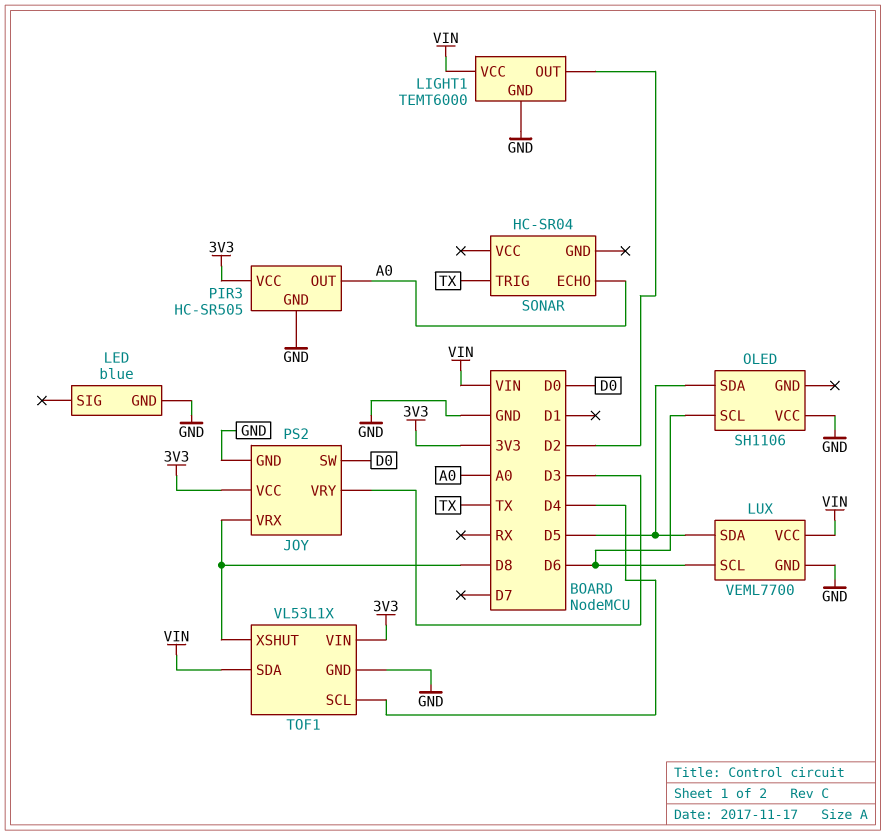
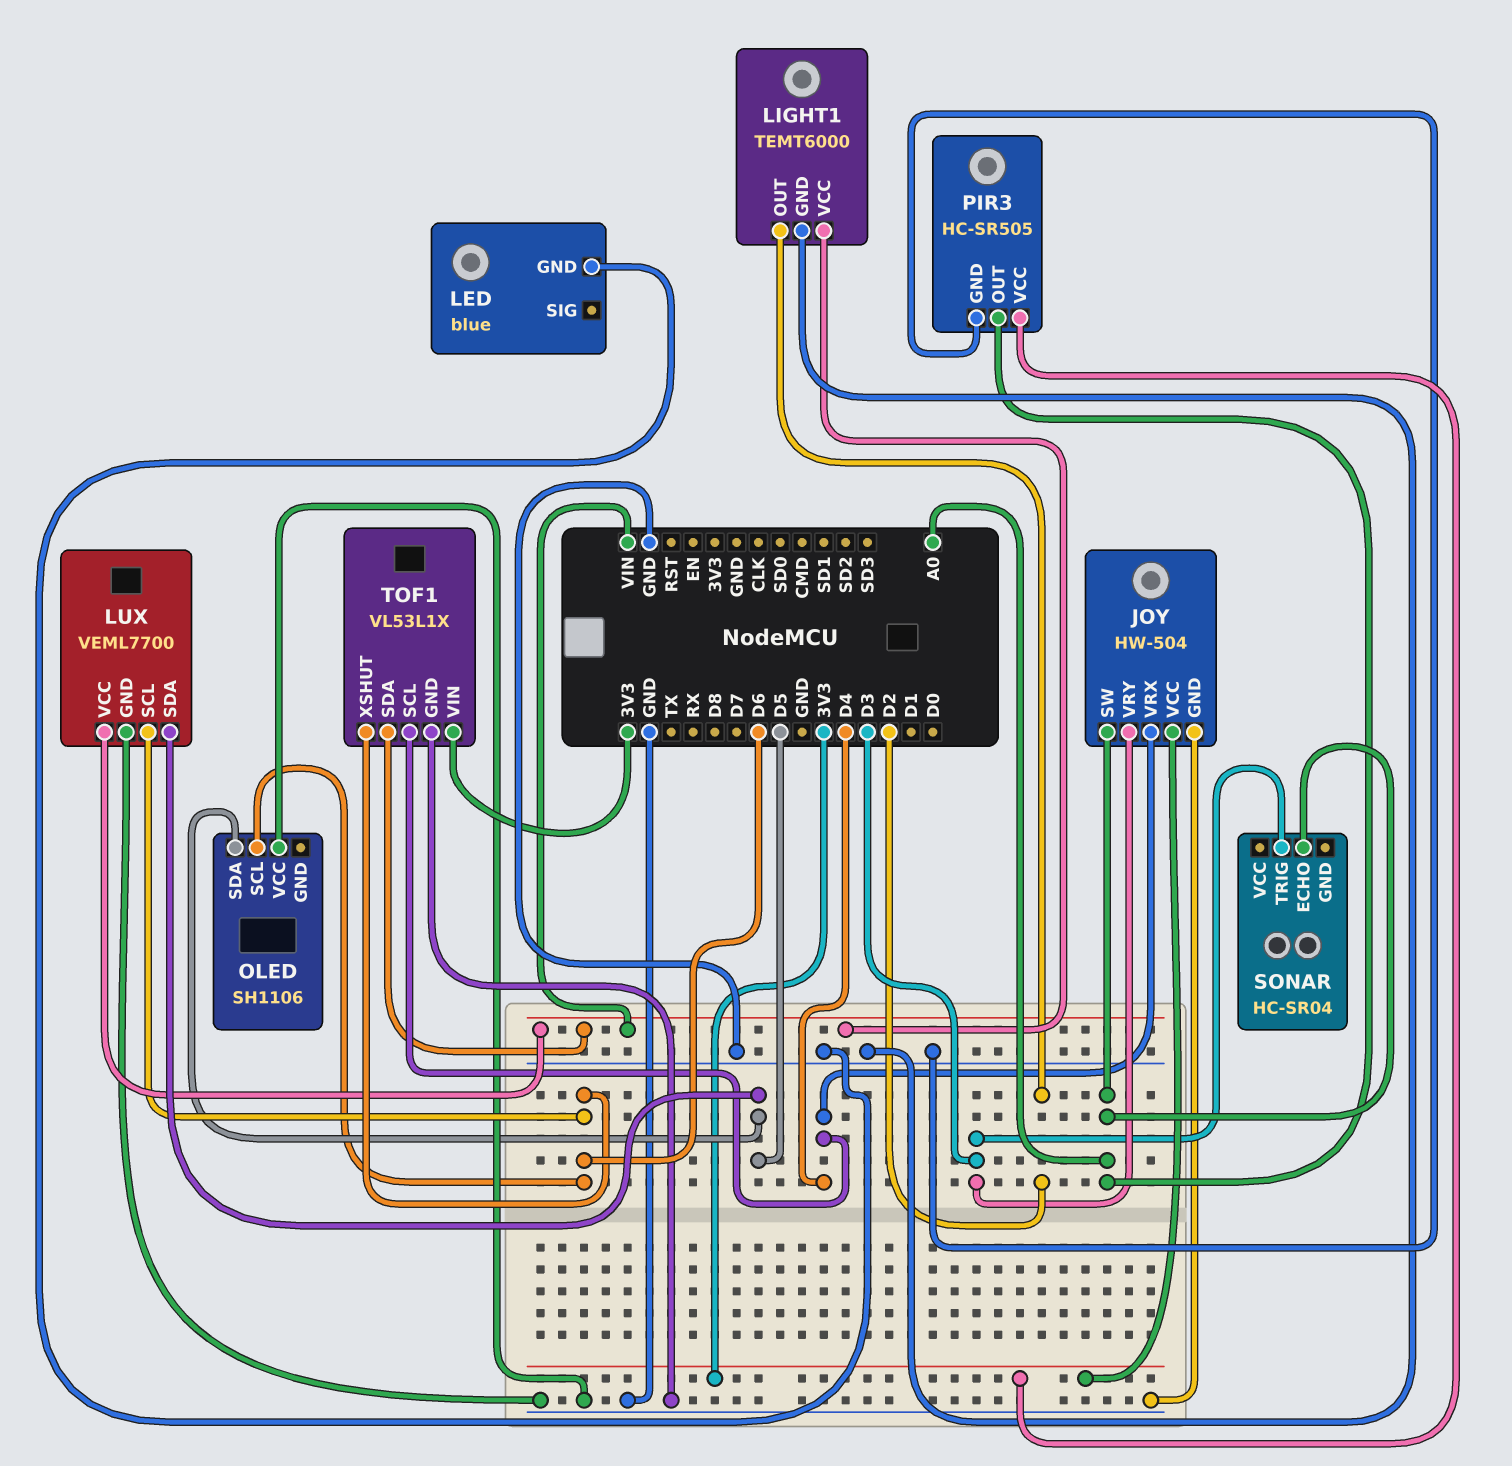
JOY: PS2 -> HW-504
JOY pin SW: D0 -> A0
JOY pin VRX: D8 -> D4
SONAR pin TRIG: TX -> D3
TOF1 pin XSHUT: D8 -> D6

